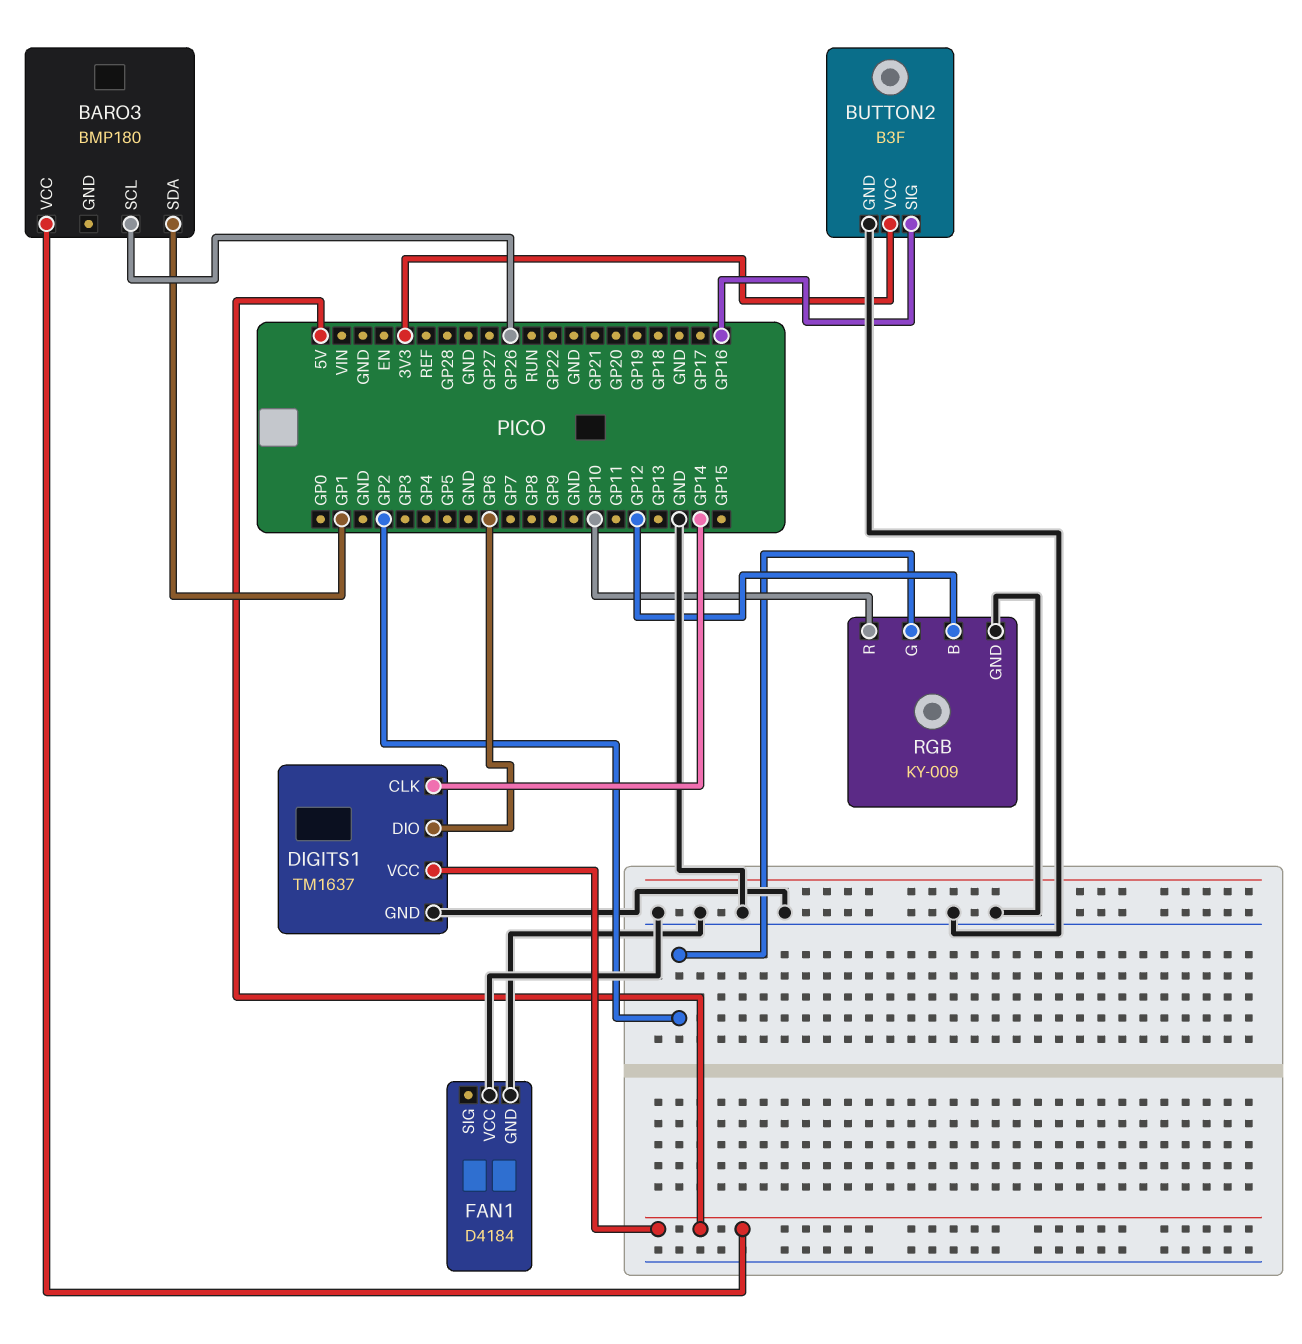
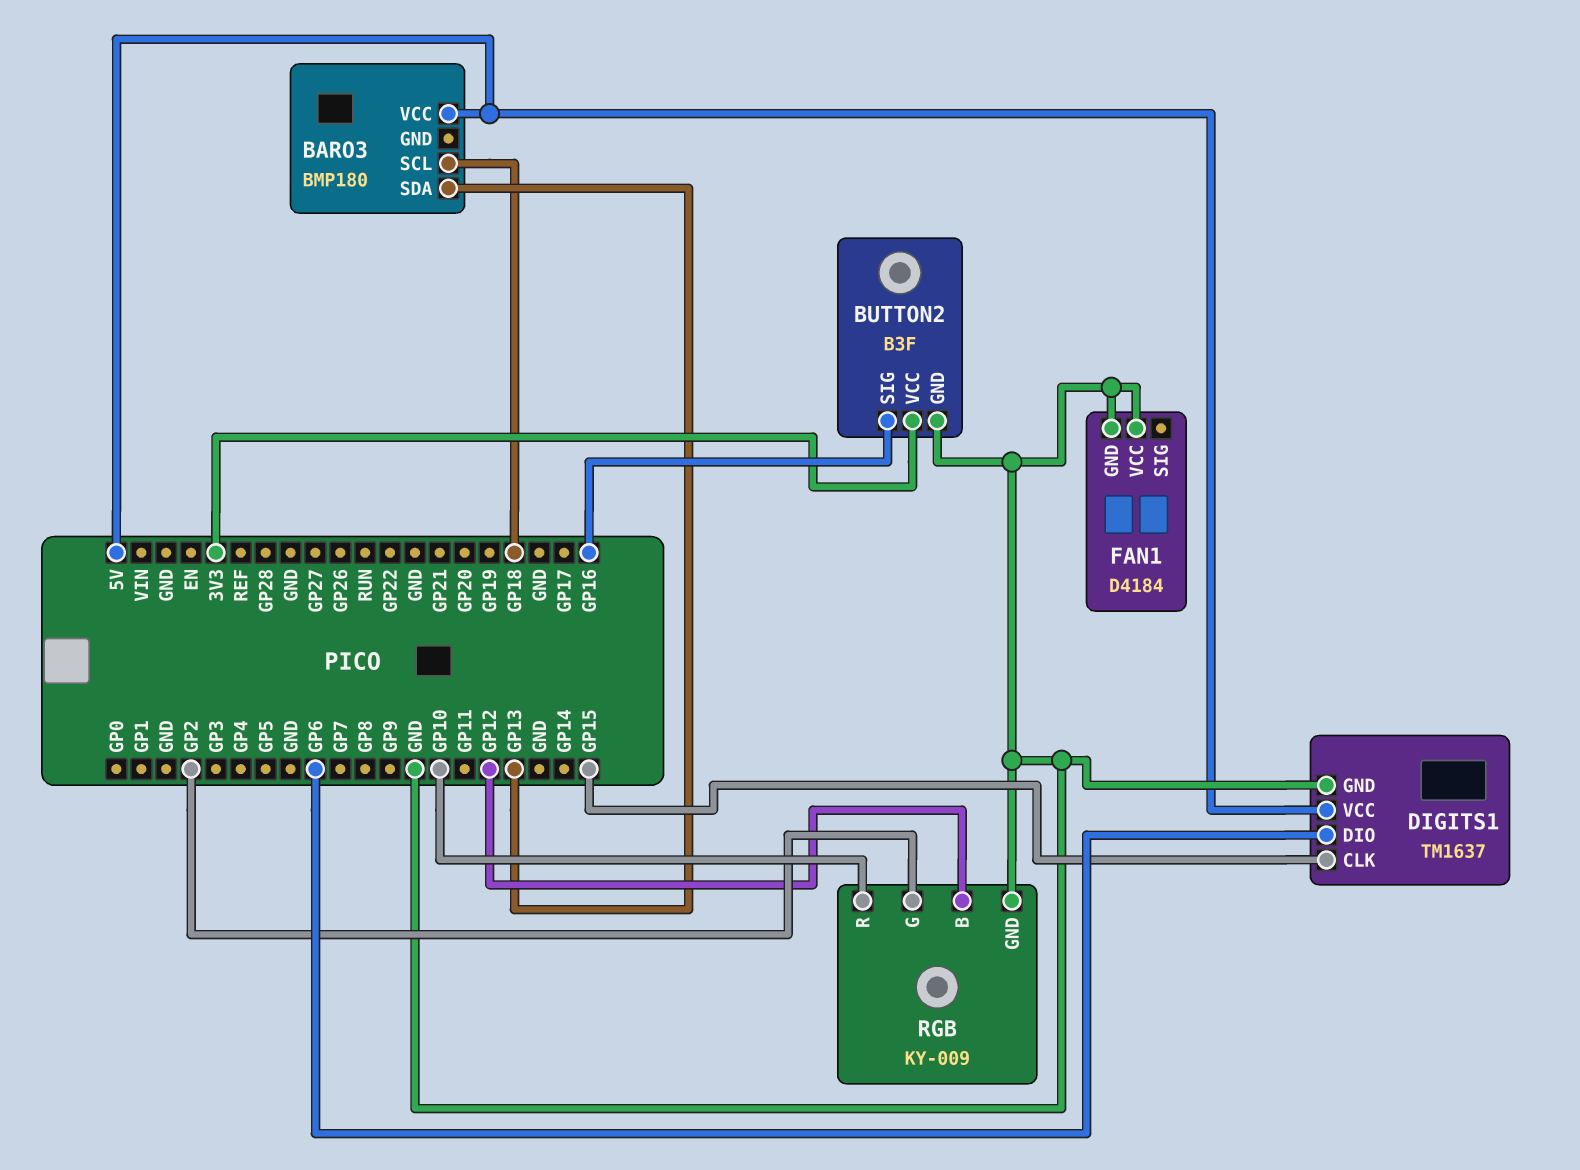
BARO3 pin SCL: GP26 -> GP18
BARO3 pin SDA: GP1 -> GP13
DIGITS1 pin CLK: GP14 -> GP15

